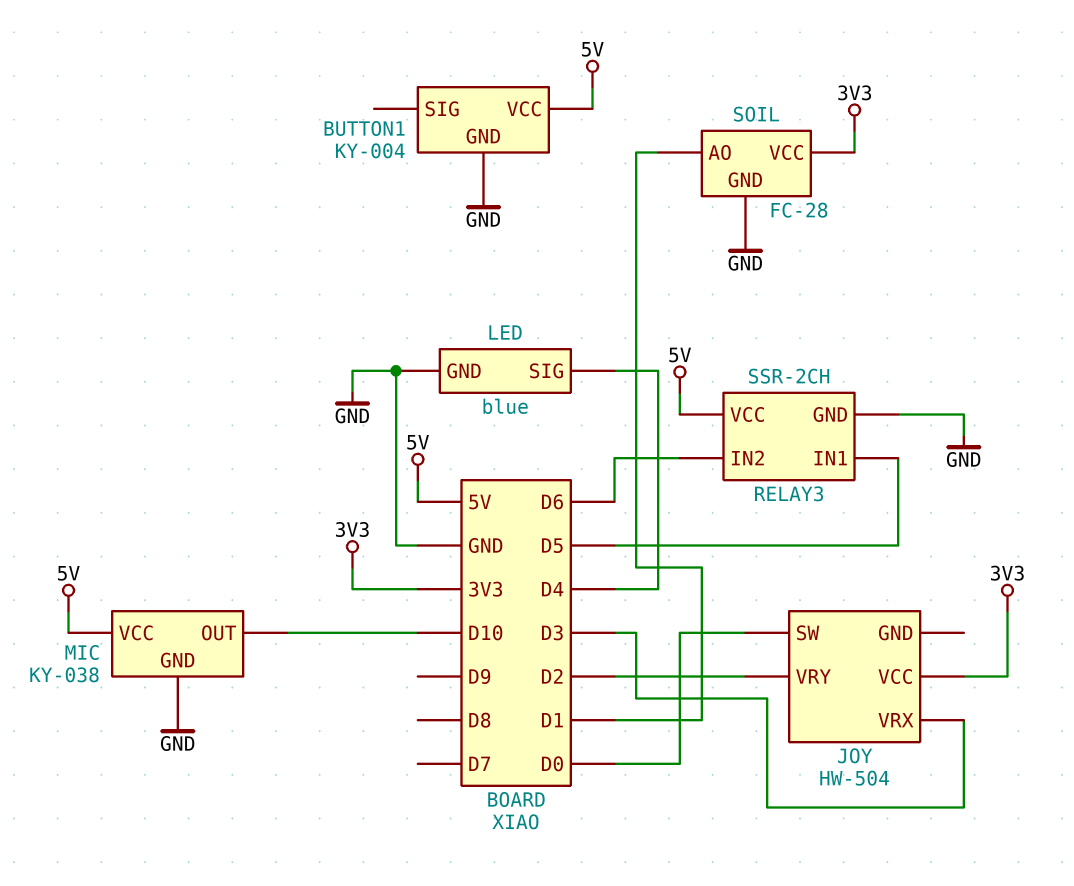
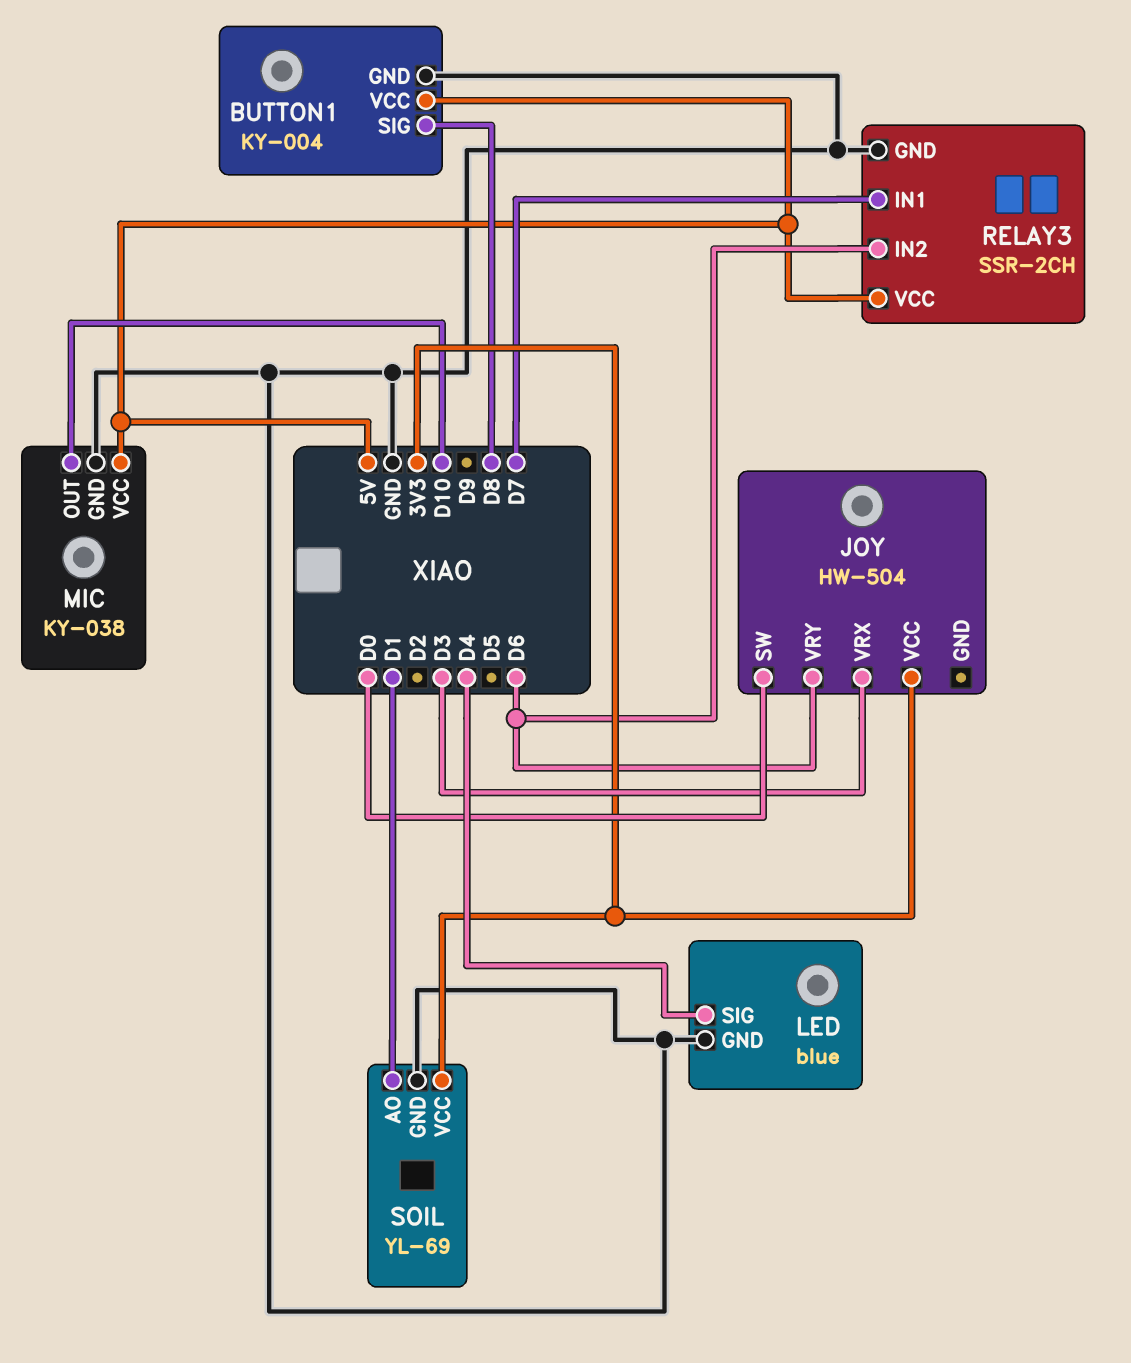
BUTTON1 pin SIG: none -> D8
JOY pin VRY: D2 -> D6
RELAY3 pin IN1: D5 -> D7
SOIL: FC-28 -> YL-69

